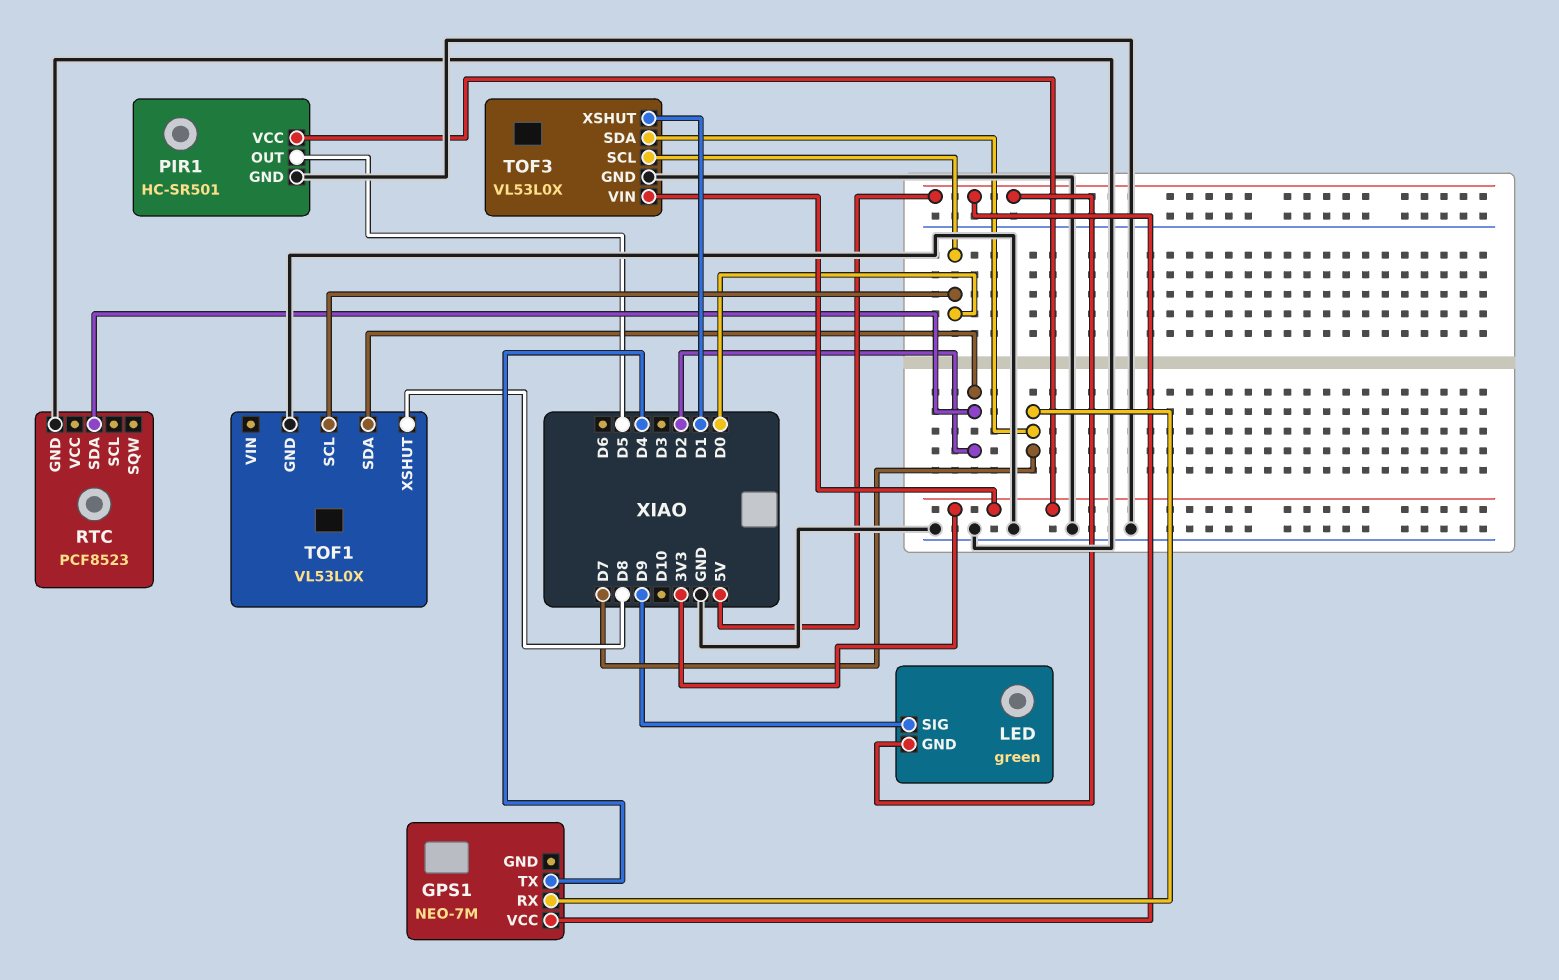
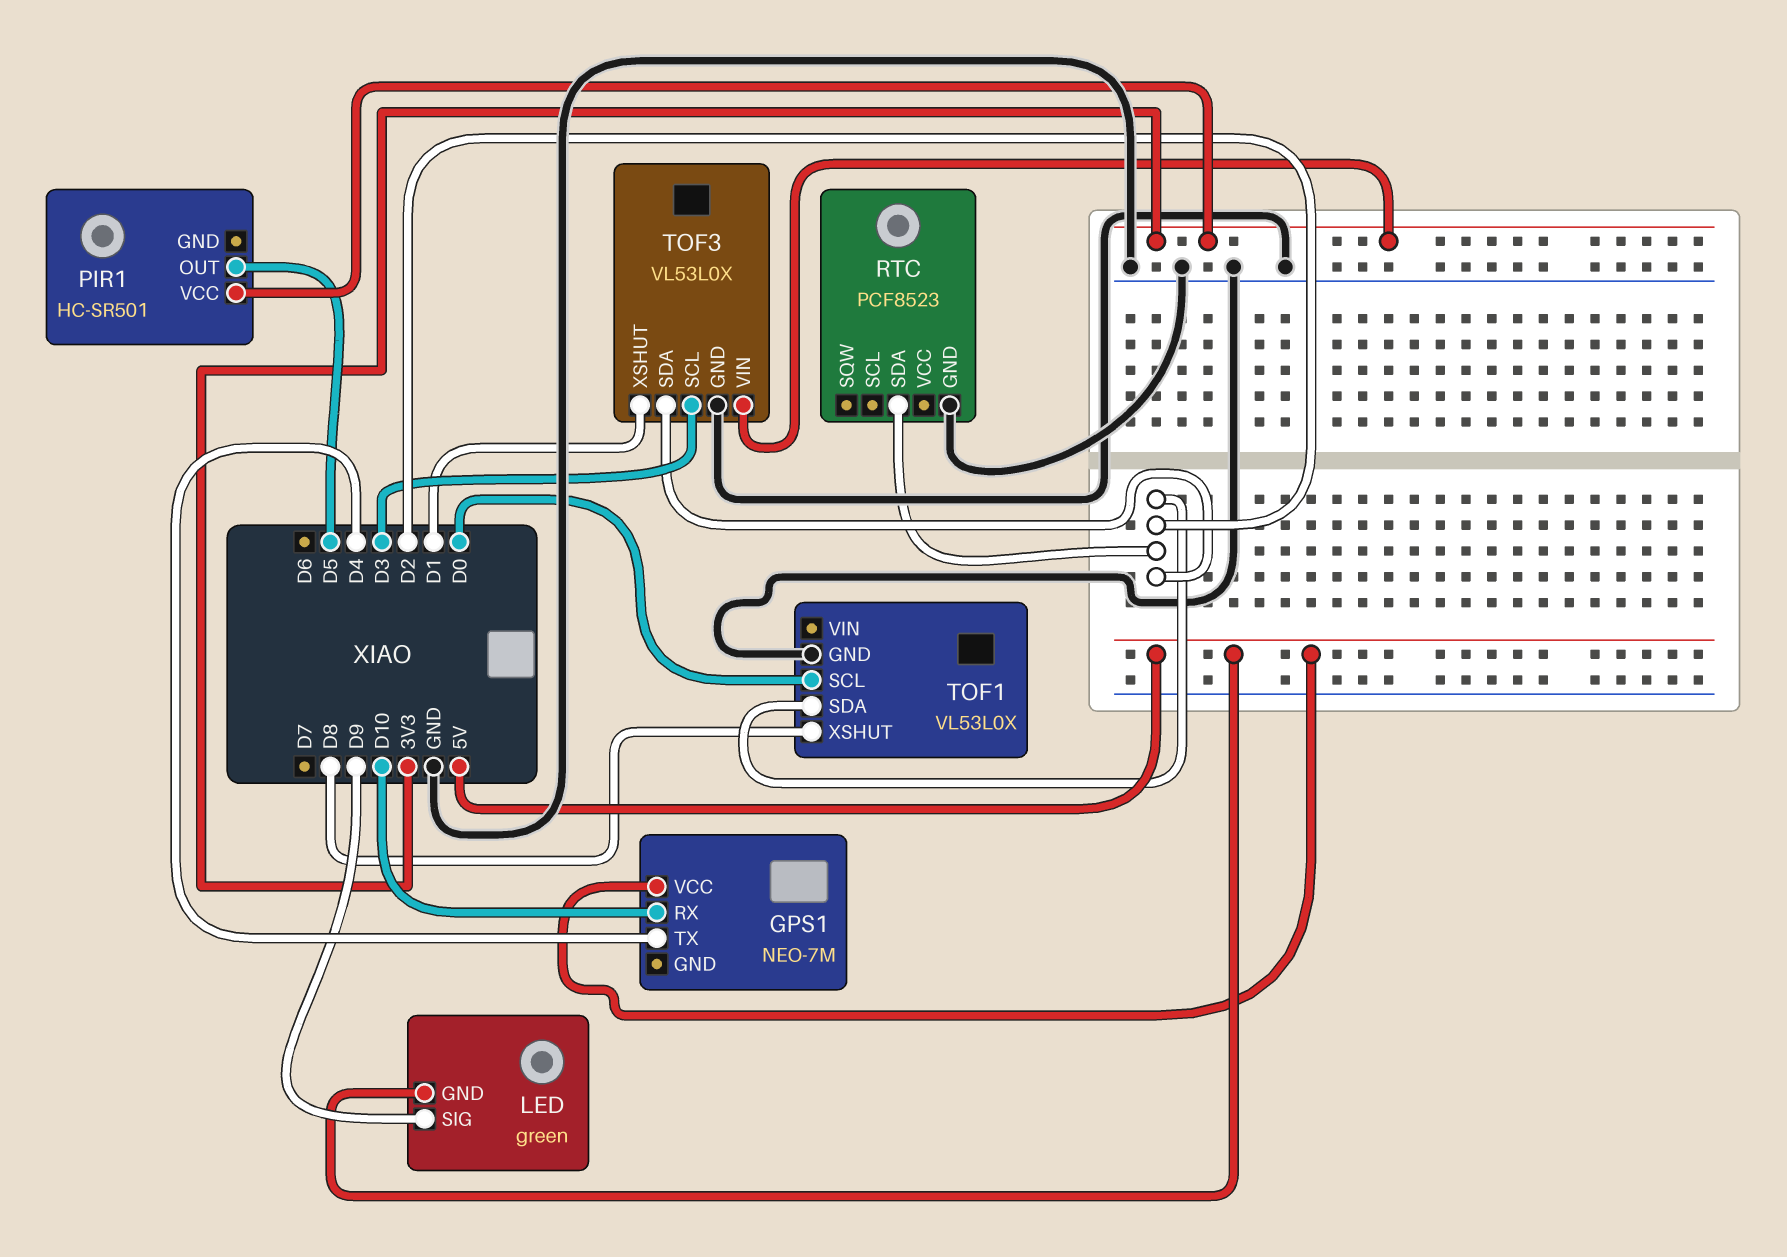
GPS1 pin RX: D7 -> D10
PIR1 pin GND: GND -> none
TOF3 pin SCL: D0 -> D3
TOF3 pin SDA: D7 -> D2

